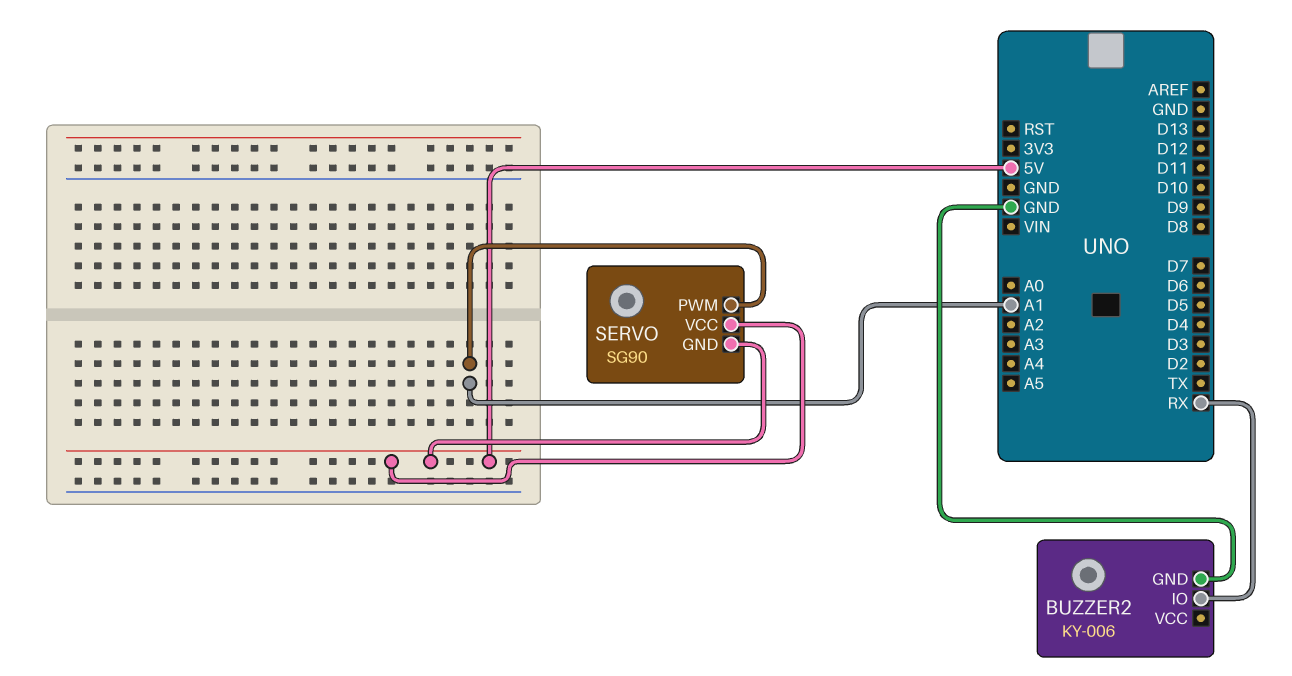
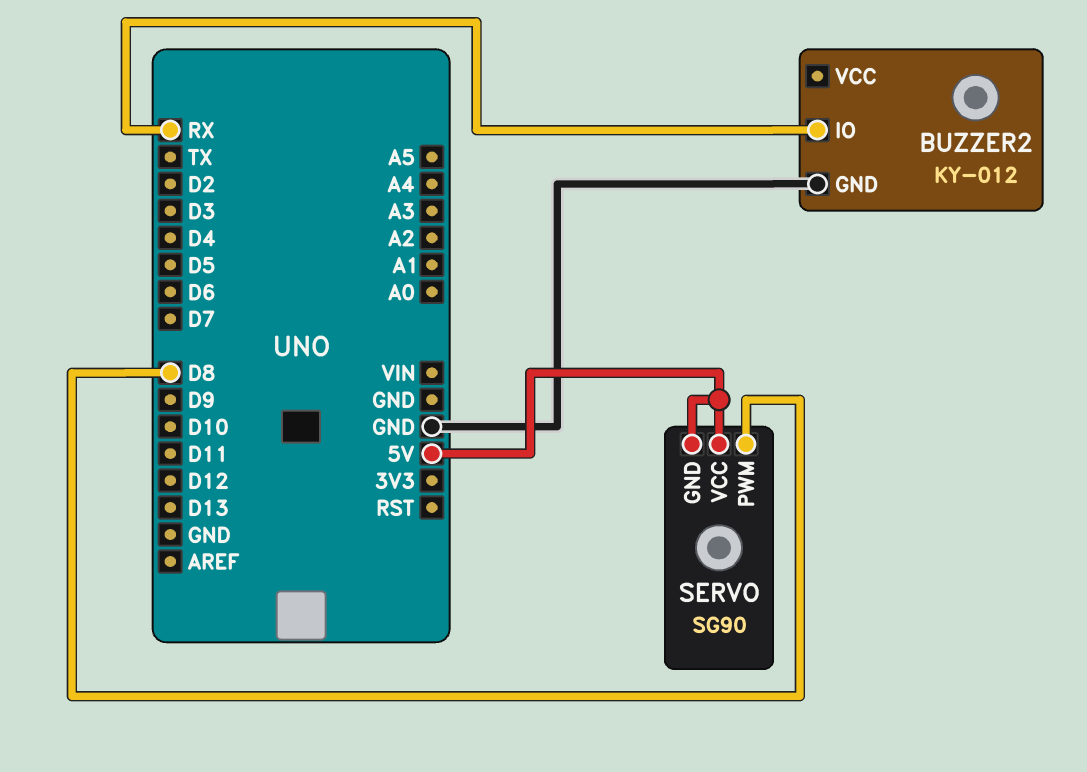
BUZZER2: KY-006 -> KY-012
SERVO pin PWM: A1 -> D8

